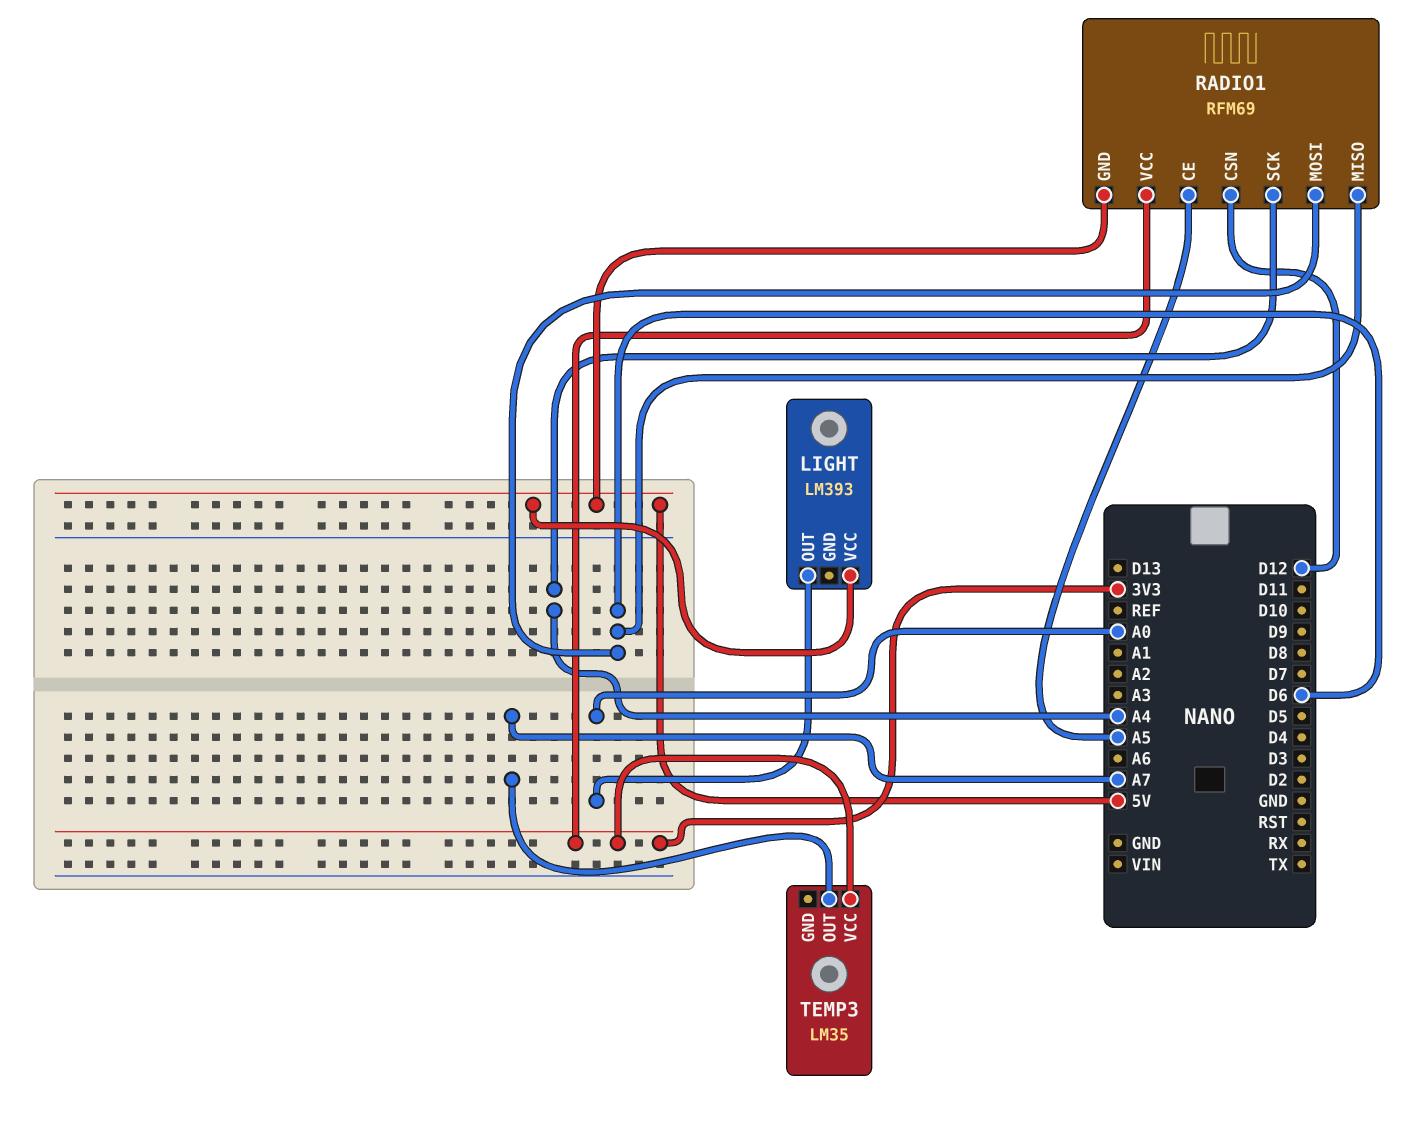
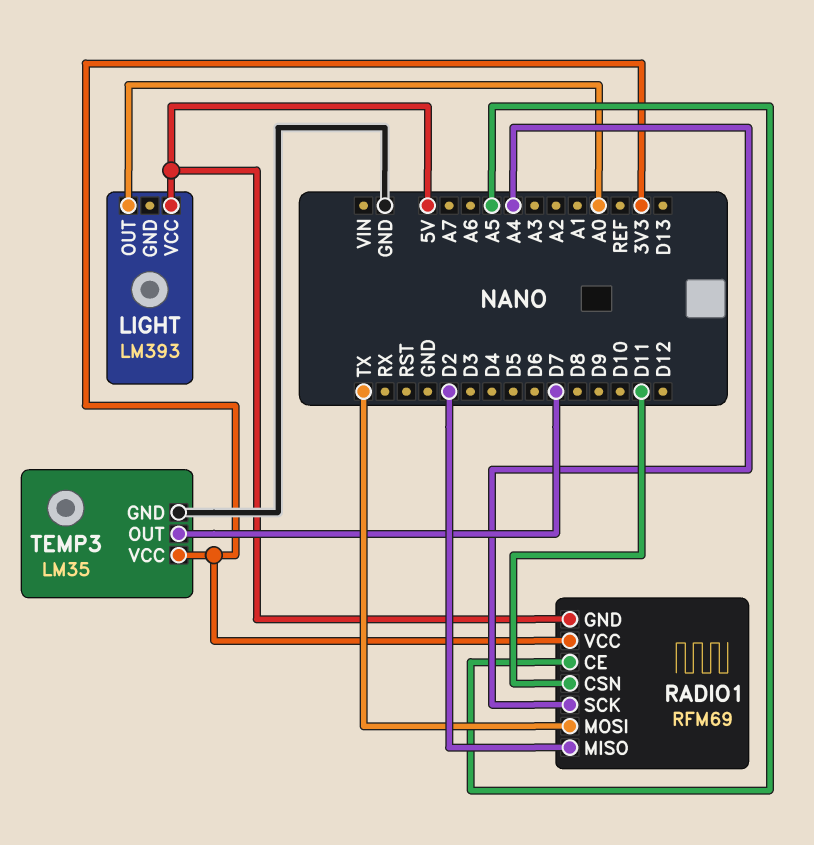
RADIO1 pin CSN: D12 -> D11
RADIO1 pin MISO: D6 -> D2
RADIO1 pin MOSI: D6 -> TX
TEMP3 pin GND: none -> GND
TEMP3 pin OUT: A7 -> D7

